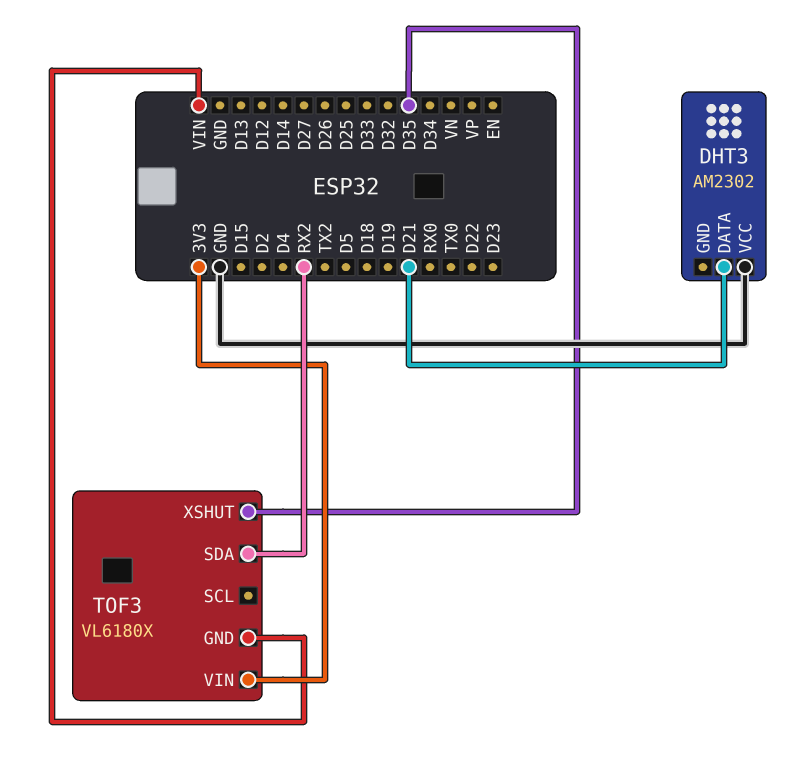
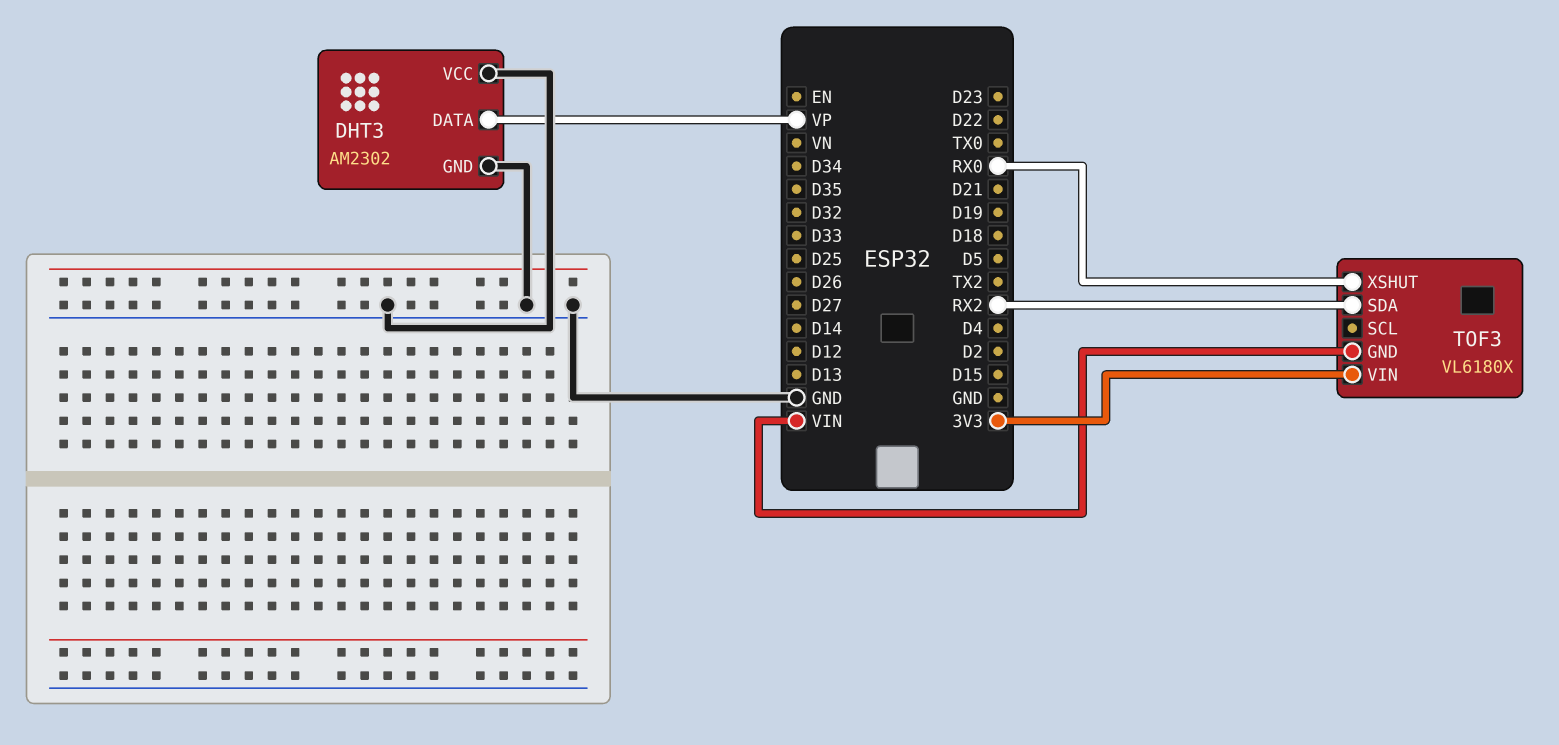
DHT3 pin DATA: D21 -> VP
DHT3 pin GND: none -> GND
TOF3 pin XSHUT: D35 -> RX0

